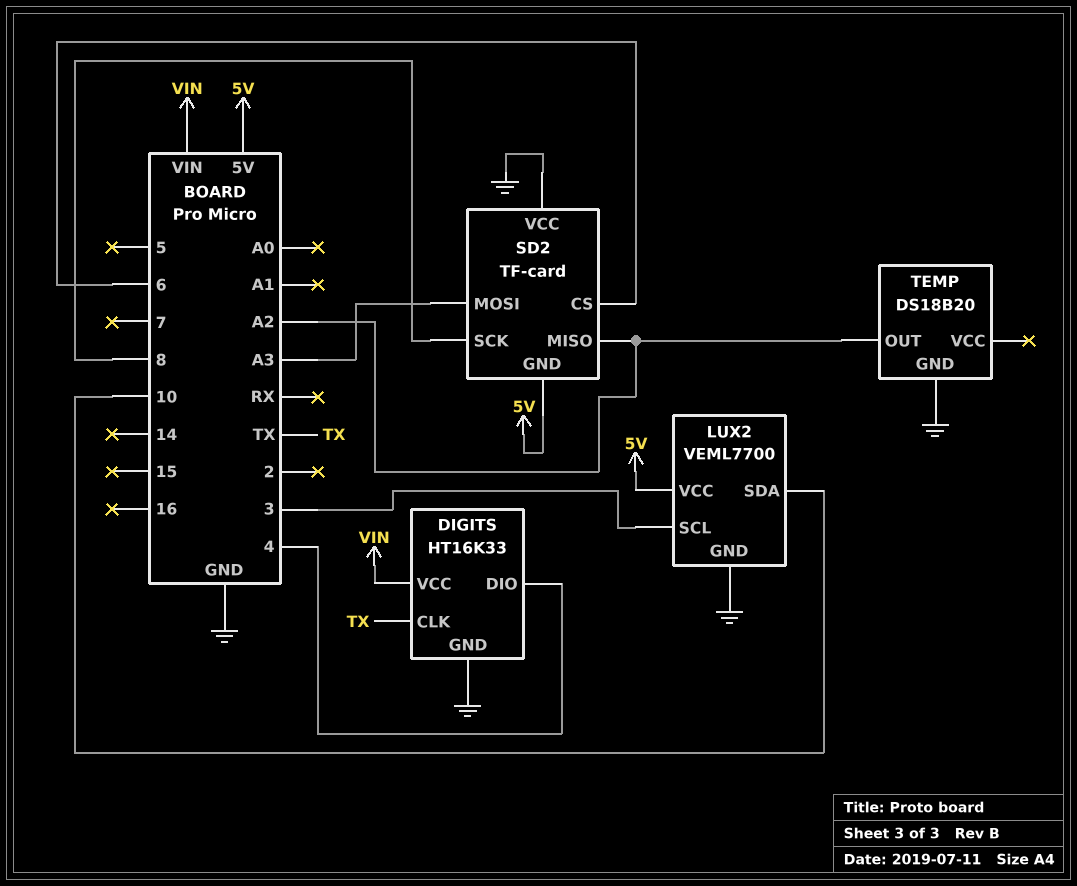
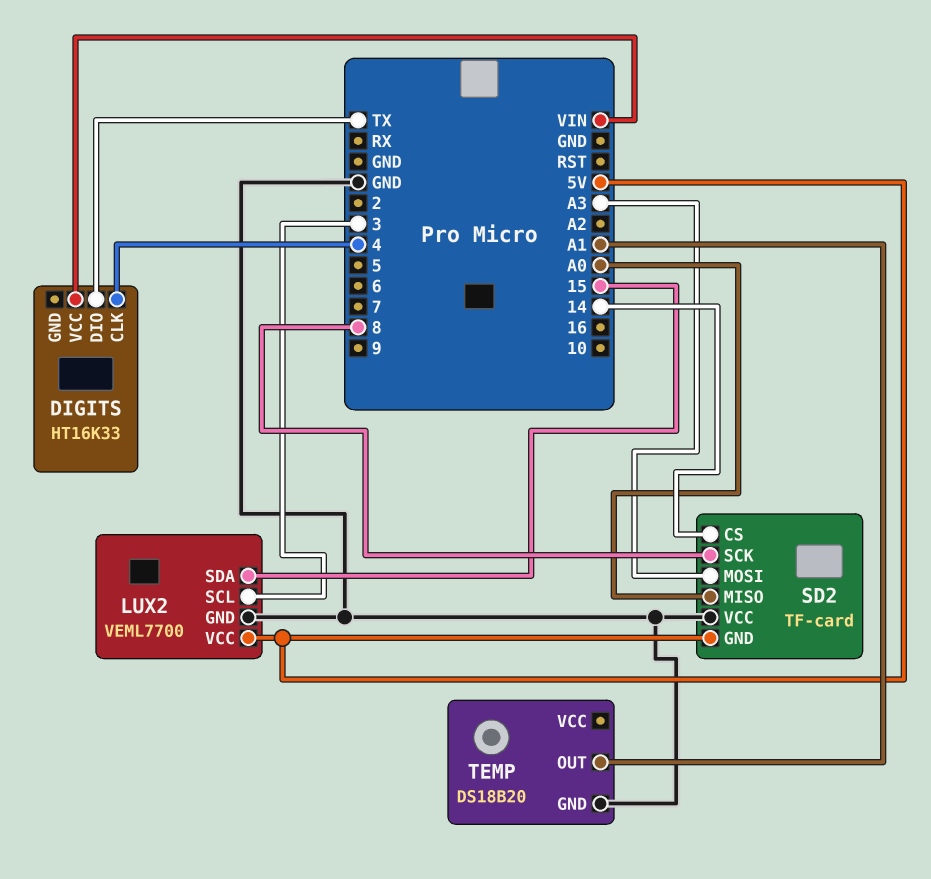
DIGITS pin CLK: TX -> 4
DIGITS pin DIO: 4 -> TX
DIGITS pin GND: GND -> none
LUX2 pin SDA: 10 -> 15
SD2 pin CS: 6 -> 14
SD2 pin MISO: A2 -> A0
TEMP pin OUT: A2 -> A1

